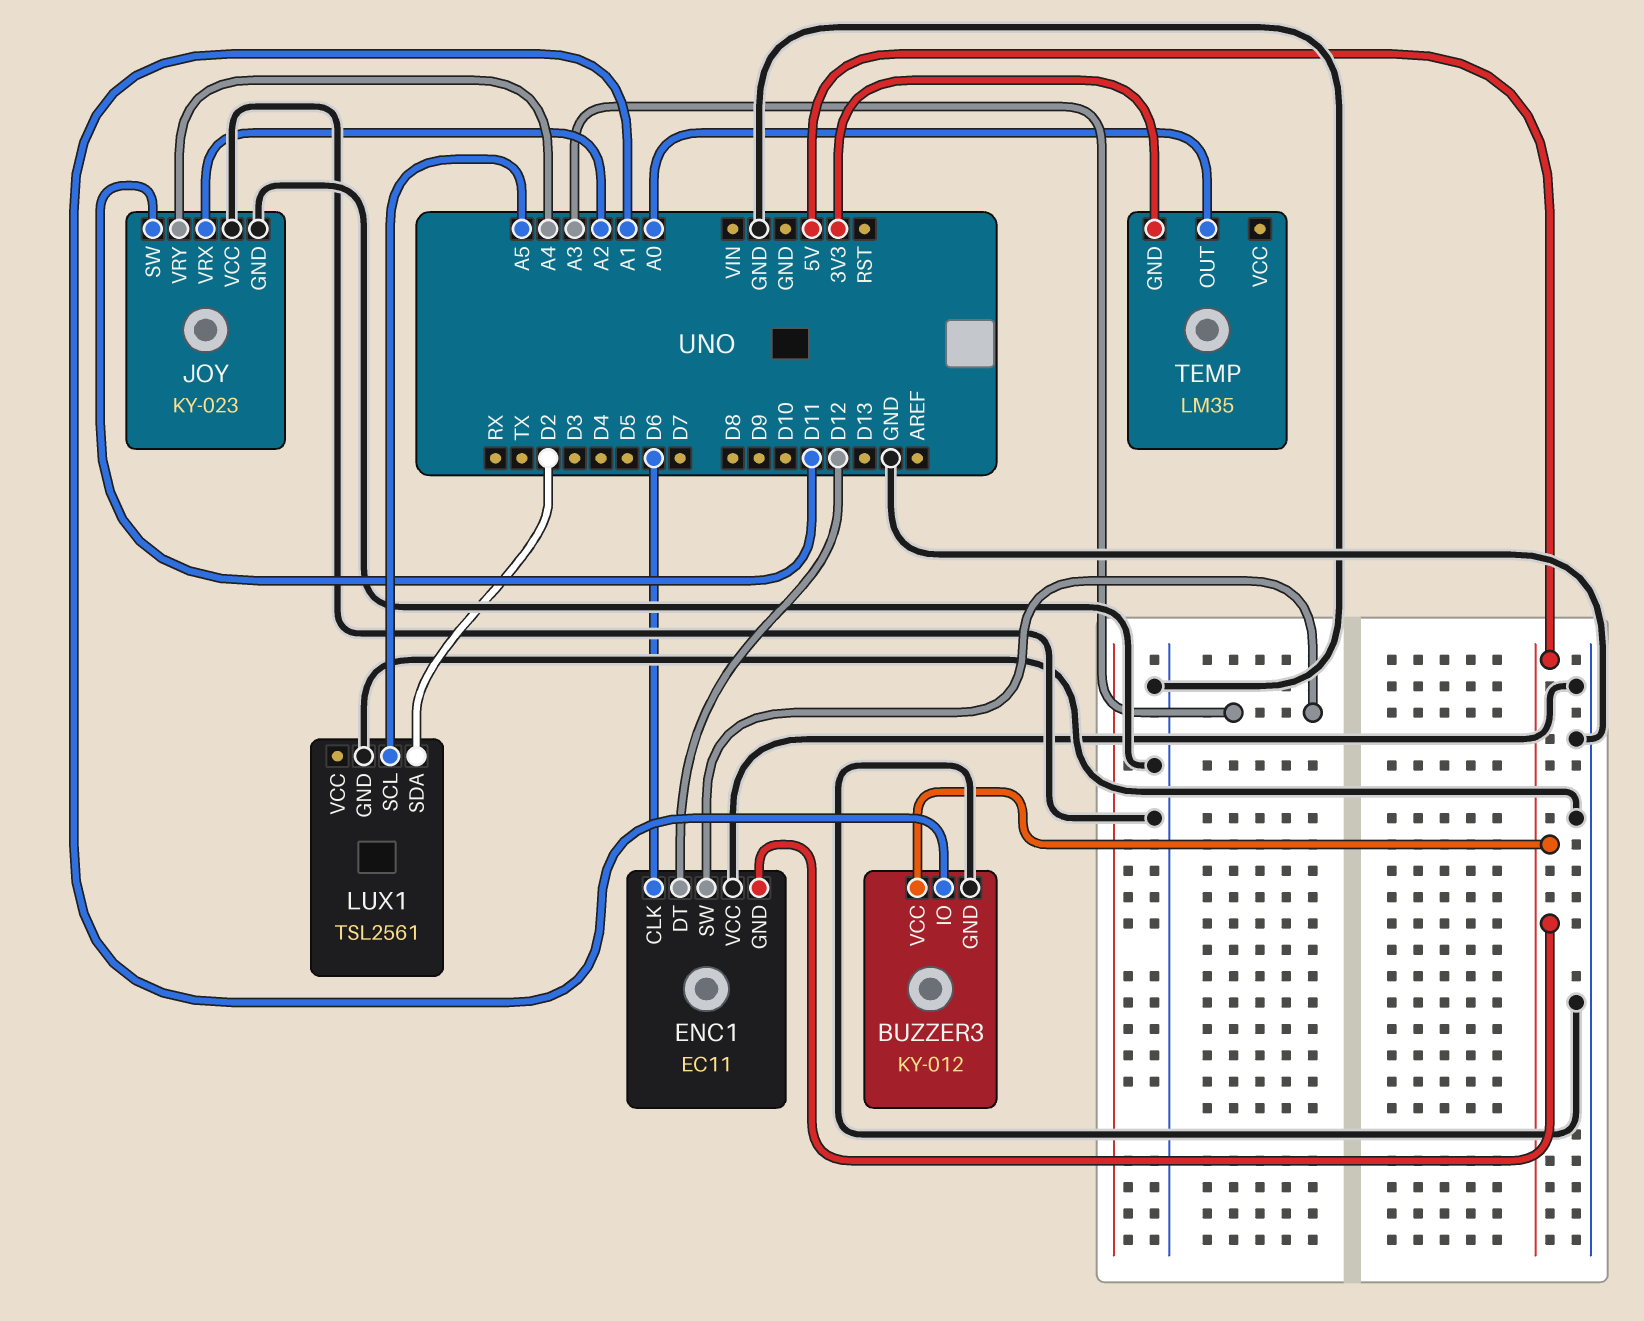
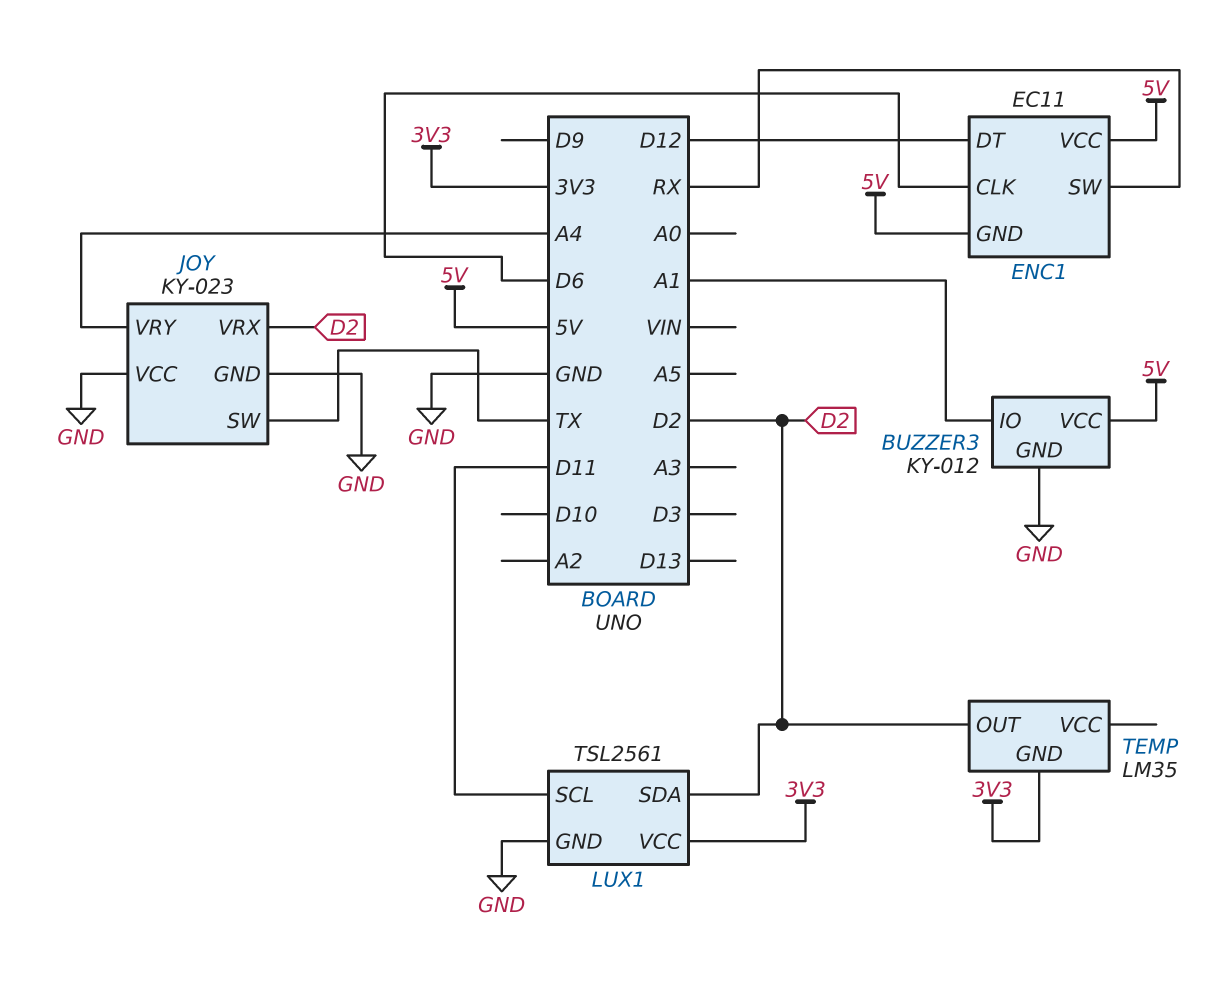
ENC1 pin SW: A3 -> RX
ENC1 pin VCC: GND -> 5V
JOY pin SW: D11 -> TX
JOY pin VRX: A2 -> D2
LUX1 pin SCL: A5 -> D11
LUX1 pin VCC: none -> 3V3
TEMP pin OUT: A0 -> D2

